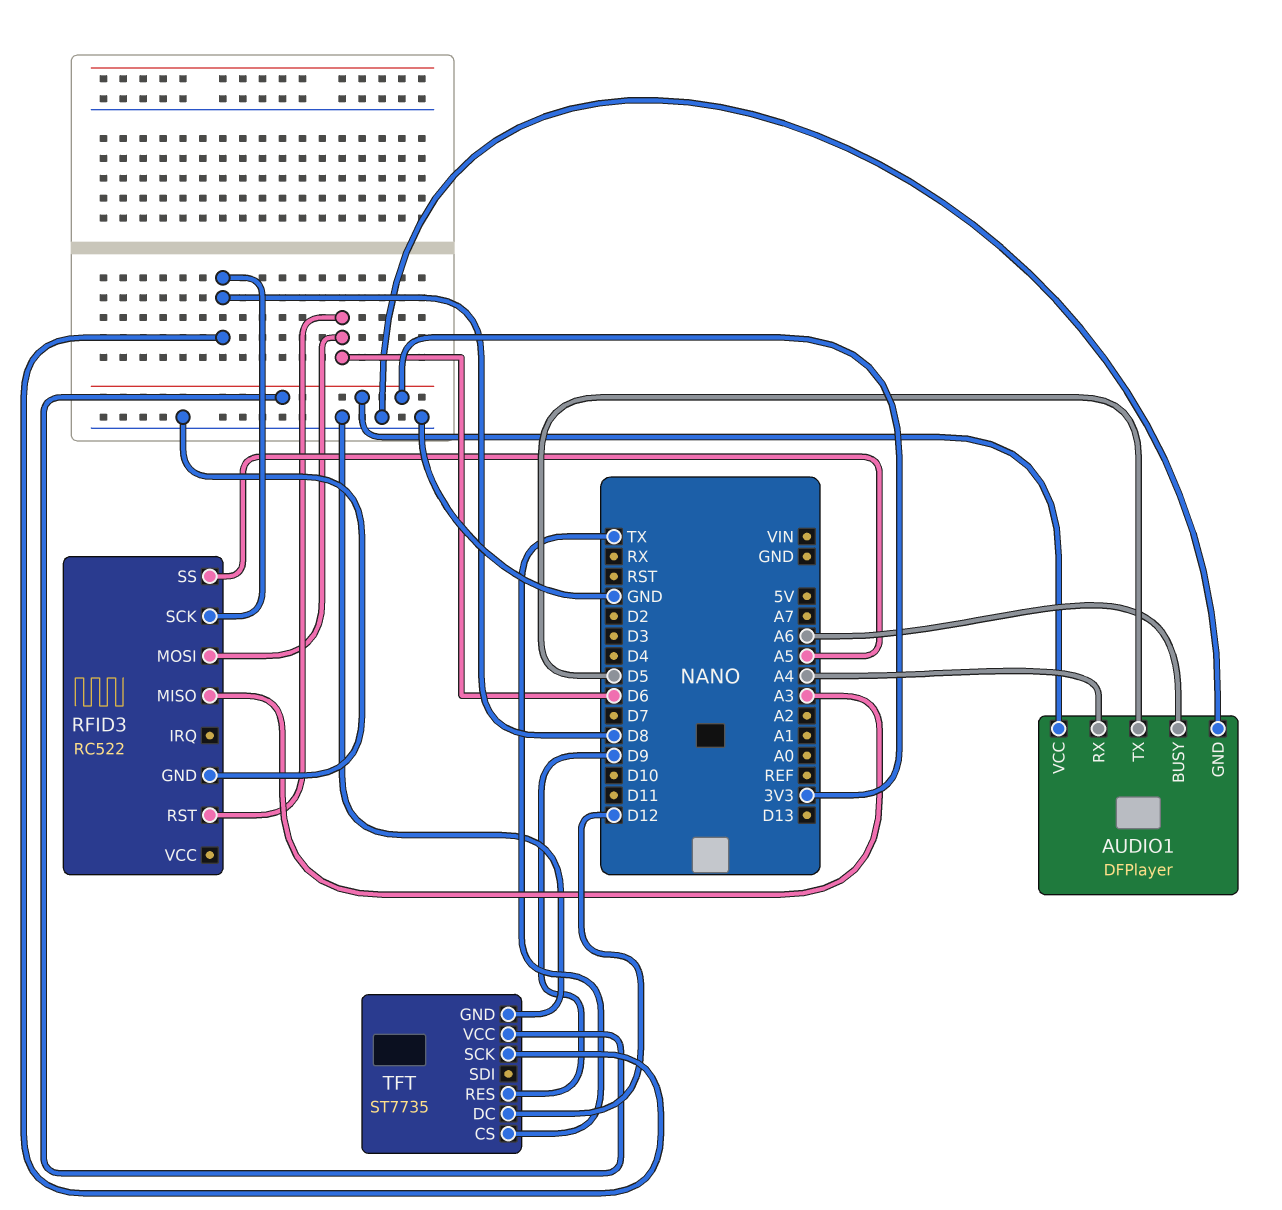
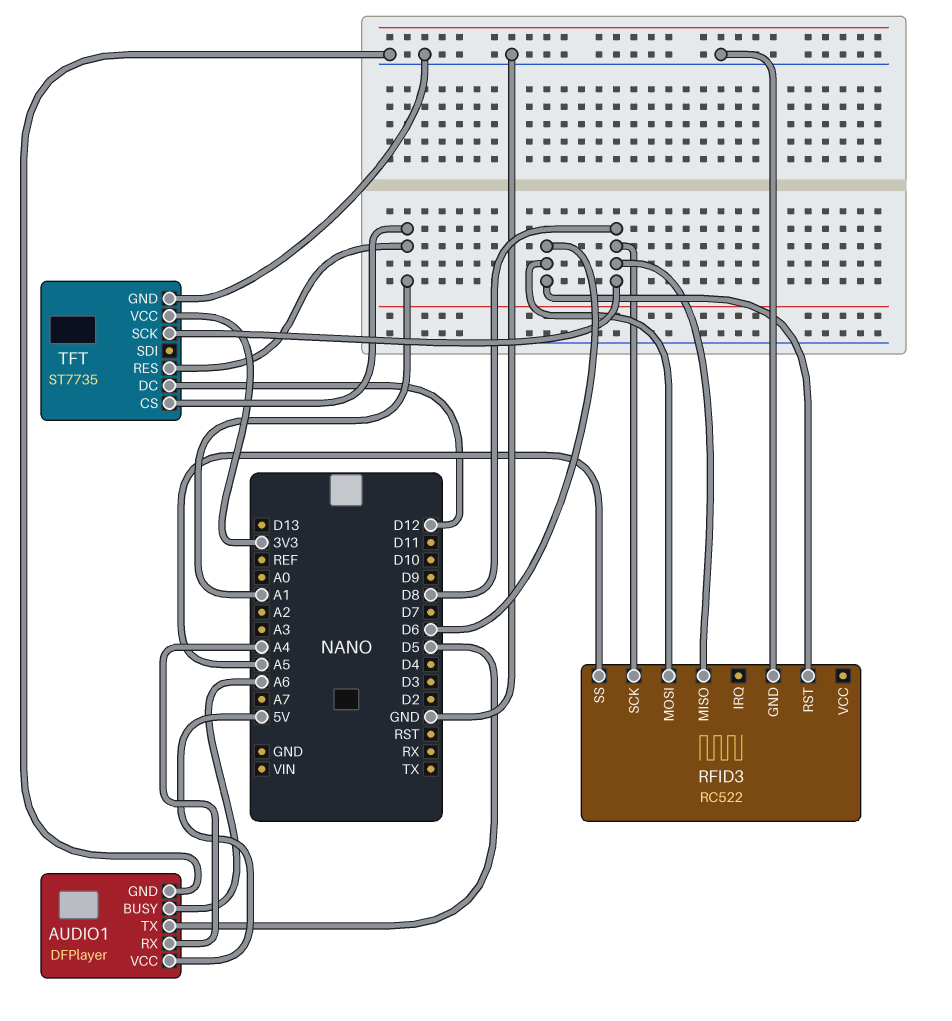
AUDIO1 pin VCC: 3V3 -> 5V
RFID3 pin MISO: A3 -> D8
TFT pin CS: TX -> A1
TFT pin RES: D9 -> A1

